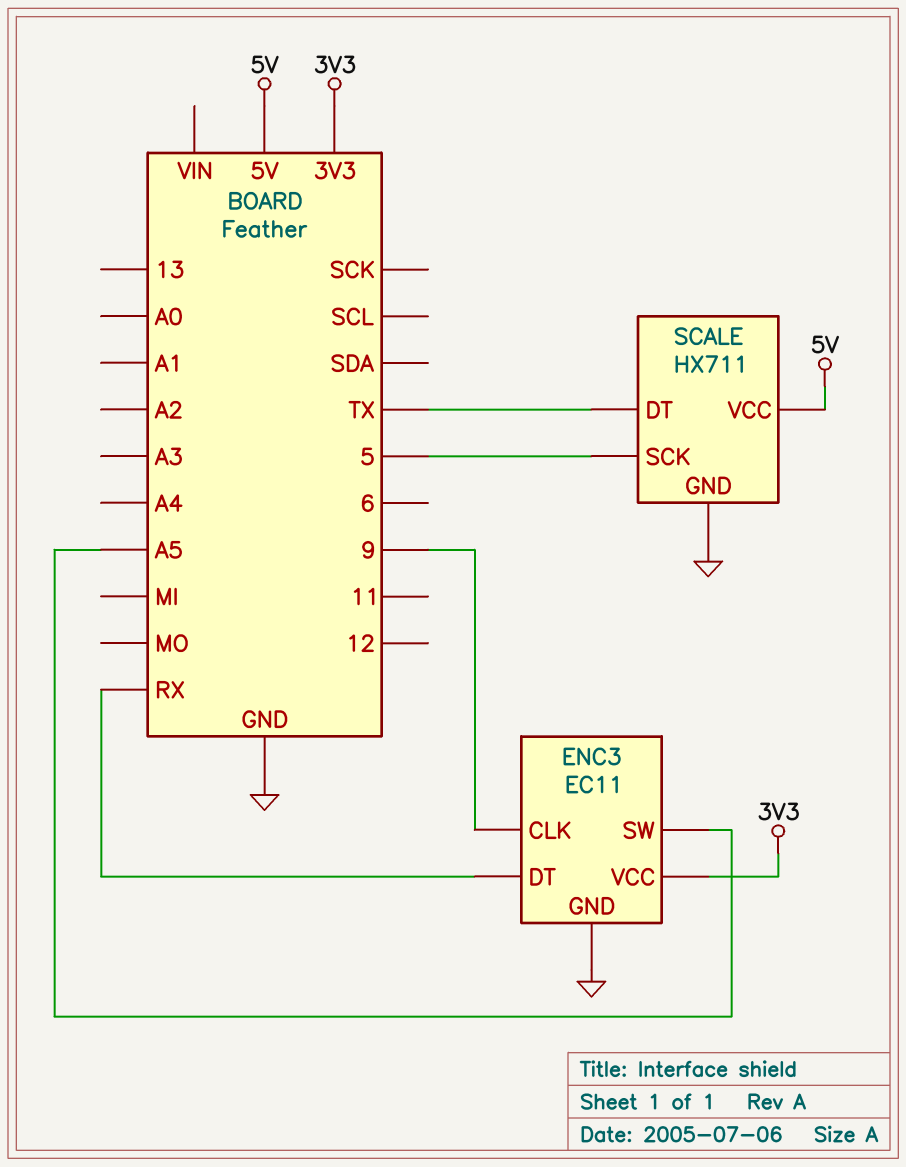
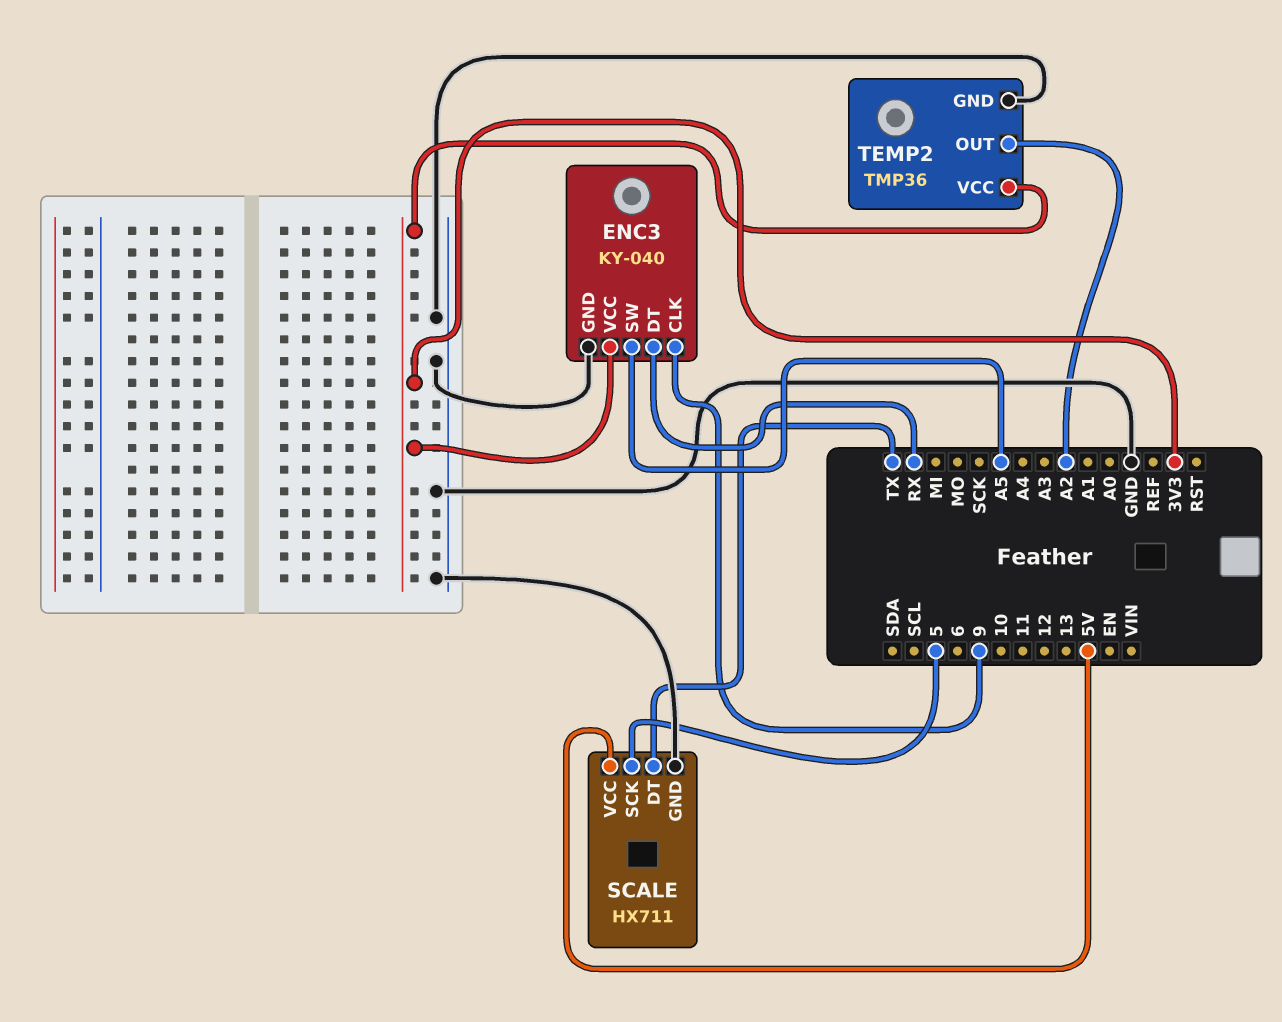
ENC3: EC11 -> KY-040
TEMP2: none -> TMP36
TEMP2 pin GND: none -> GND
TEMP2 pin OUT: none -> A2
TEMP2 pin VCC: none -> 3V3

